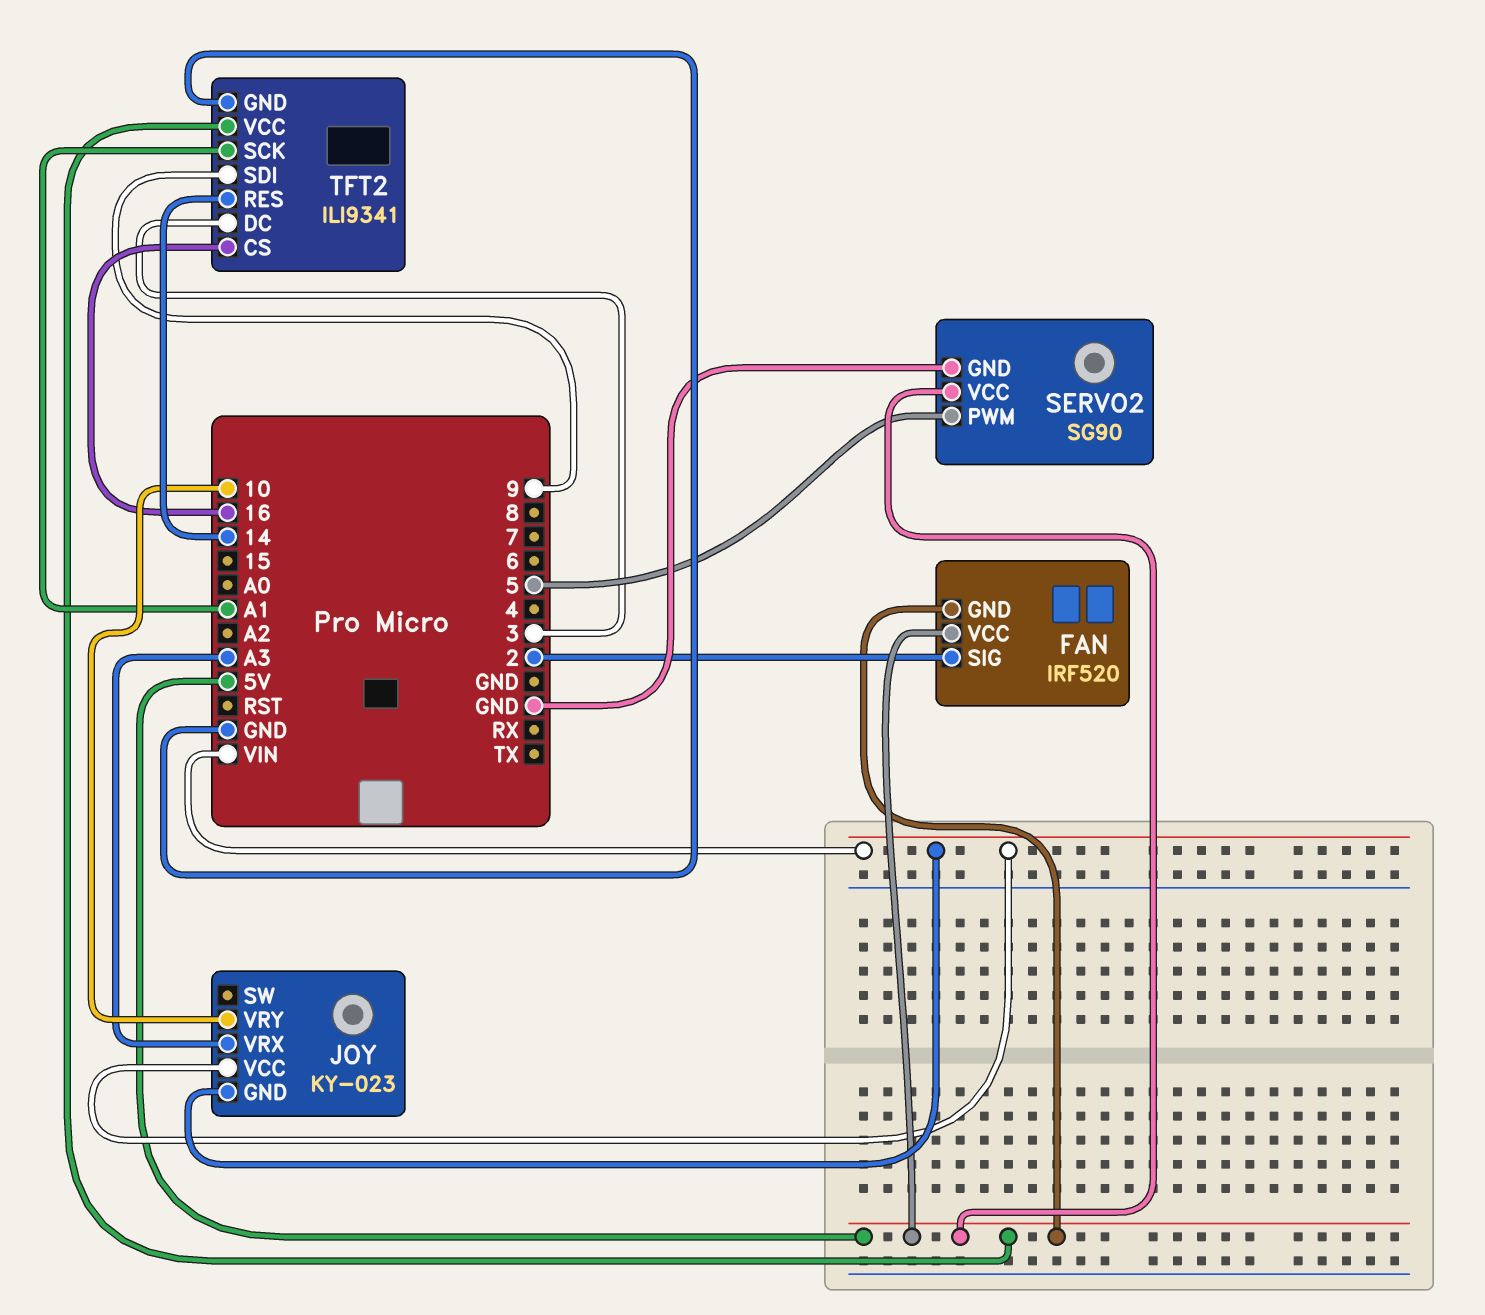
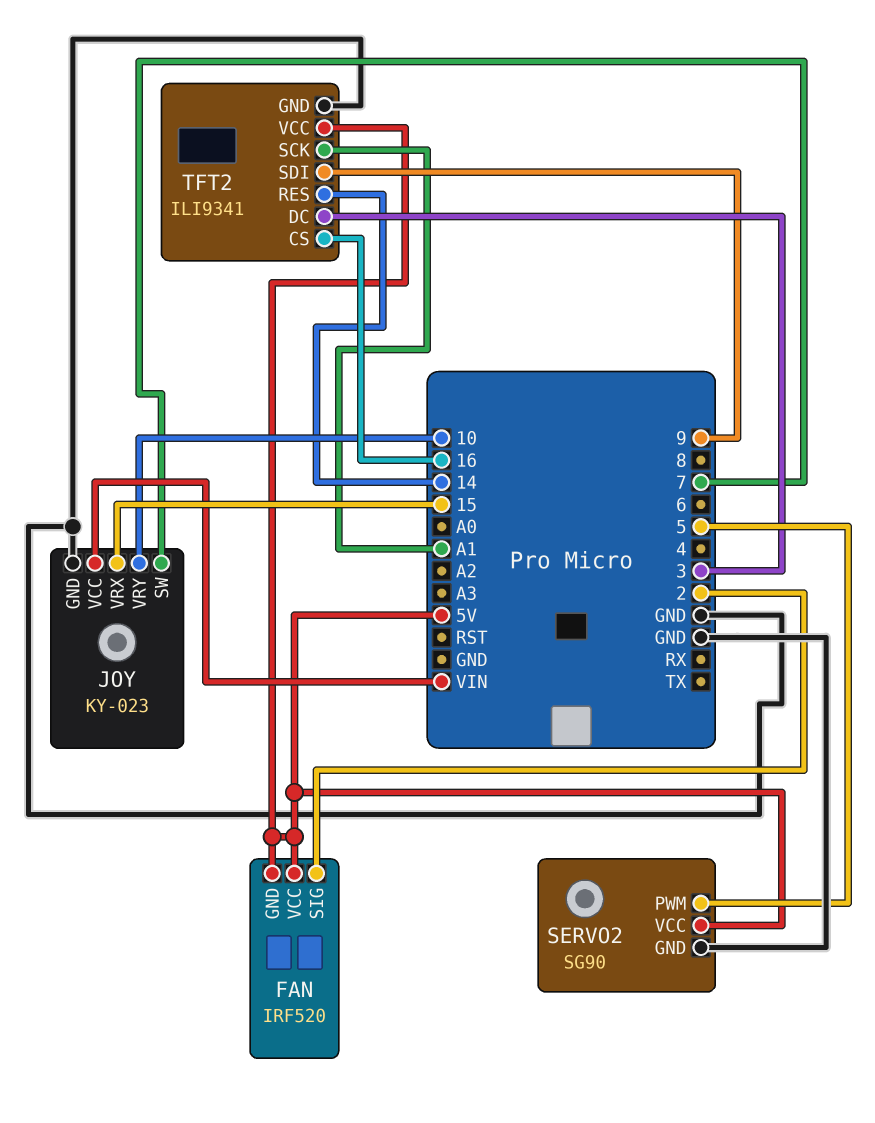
JOY pin GND: VIN -> GND
JOY pin SW: none -> 7
JOY pin VRX: A3 -> 15

